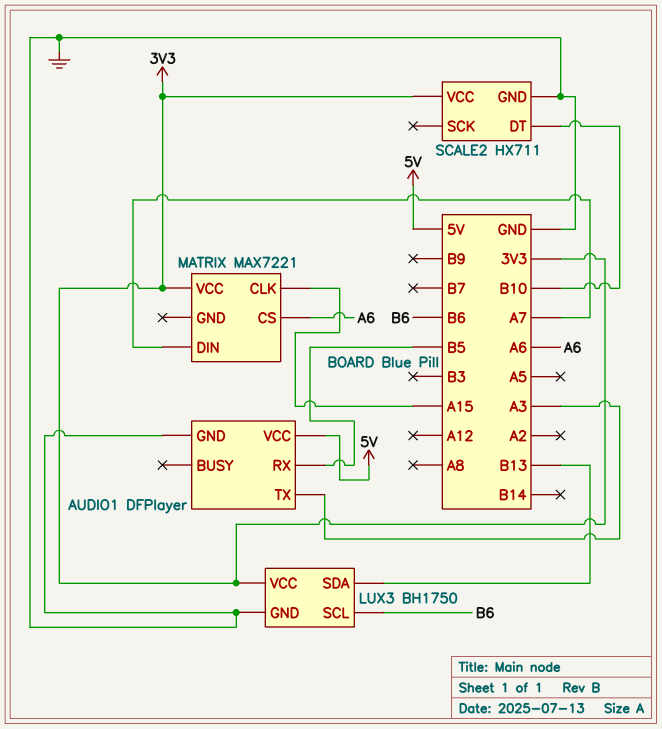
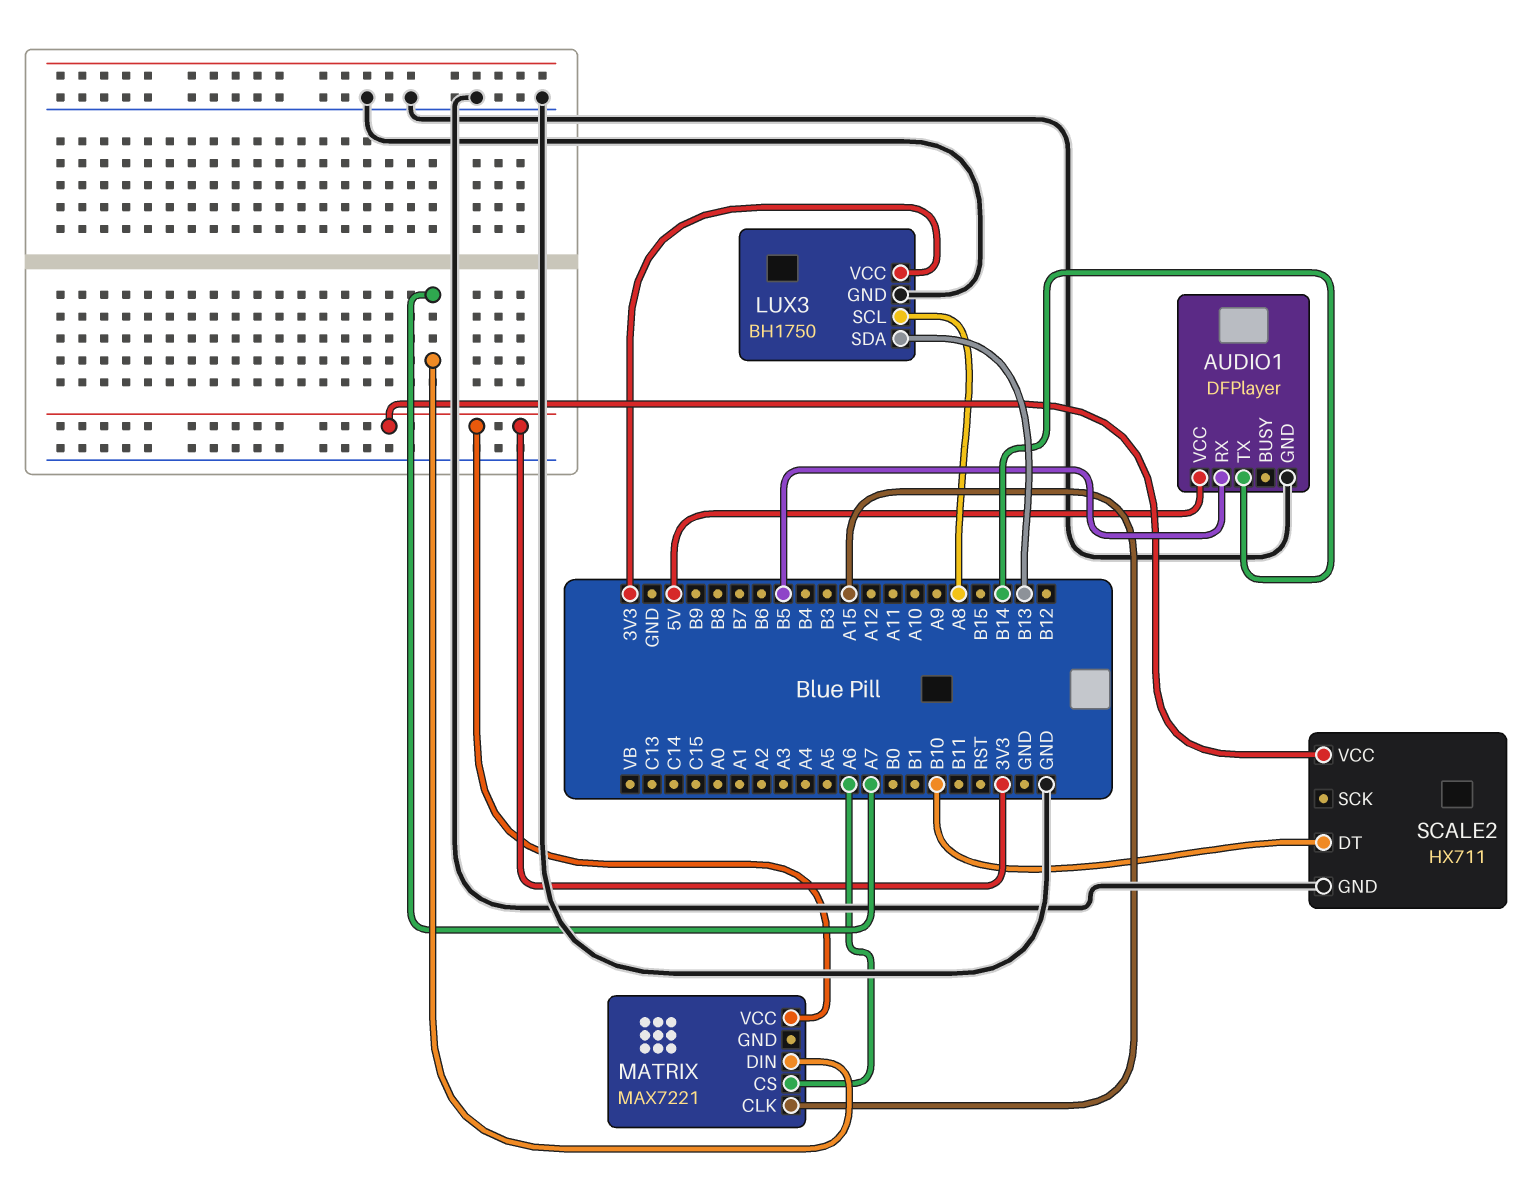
AUDIO1 pin TX: A3 -> B14
LUX3 pin SCL: B6 -> A8

